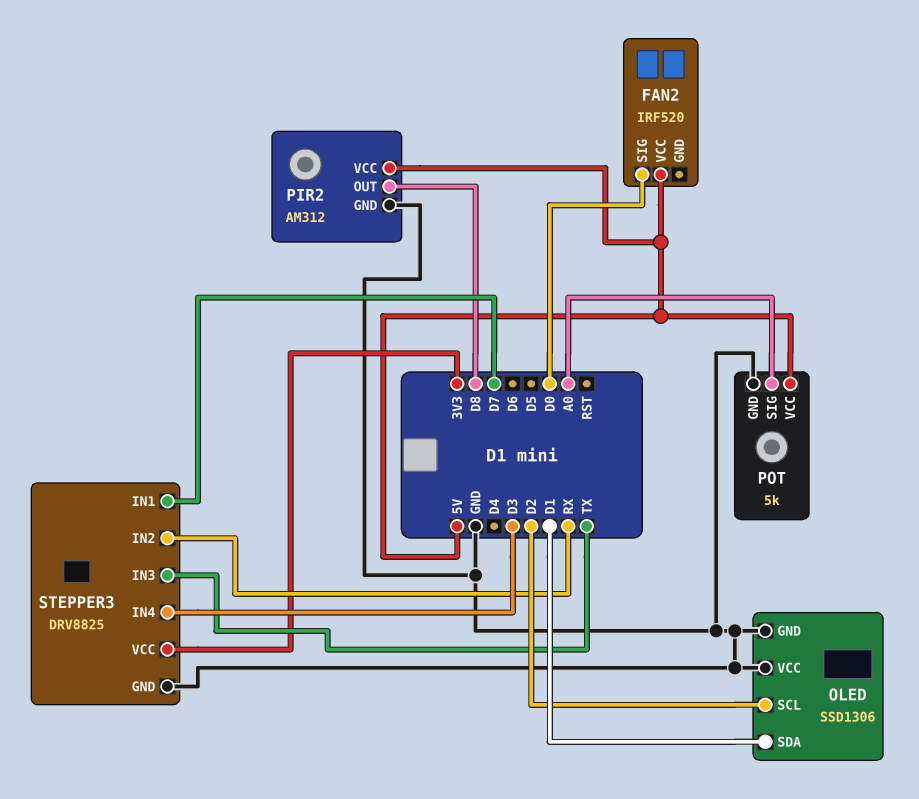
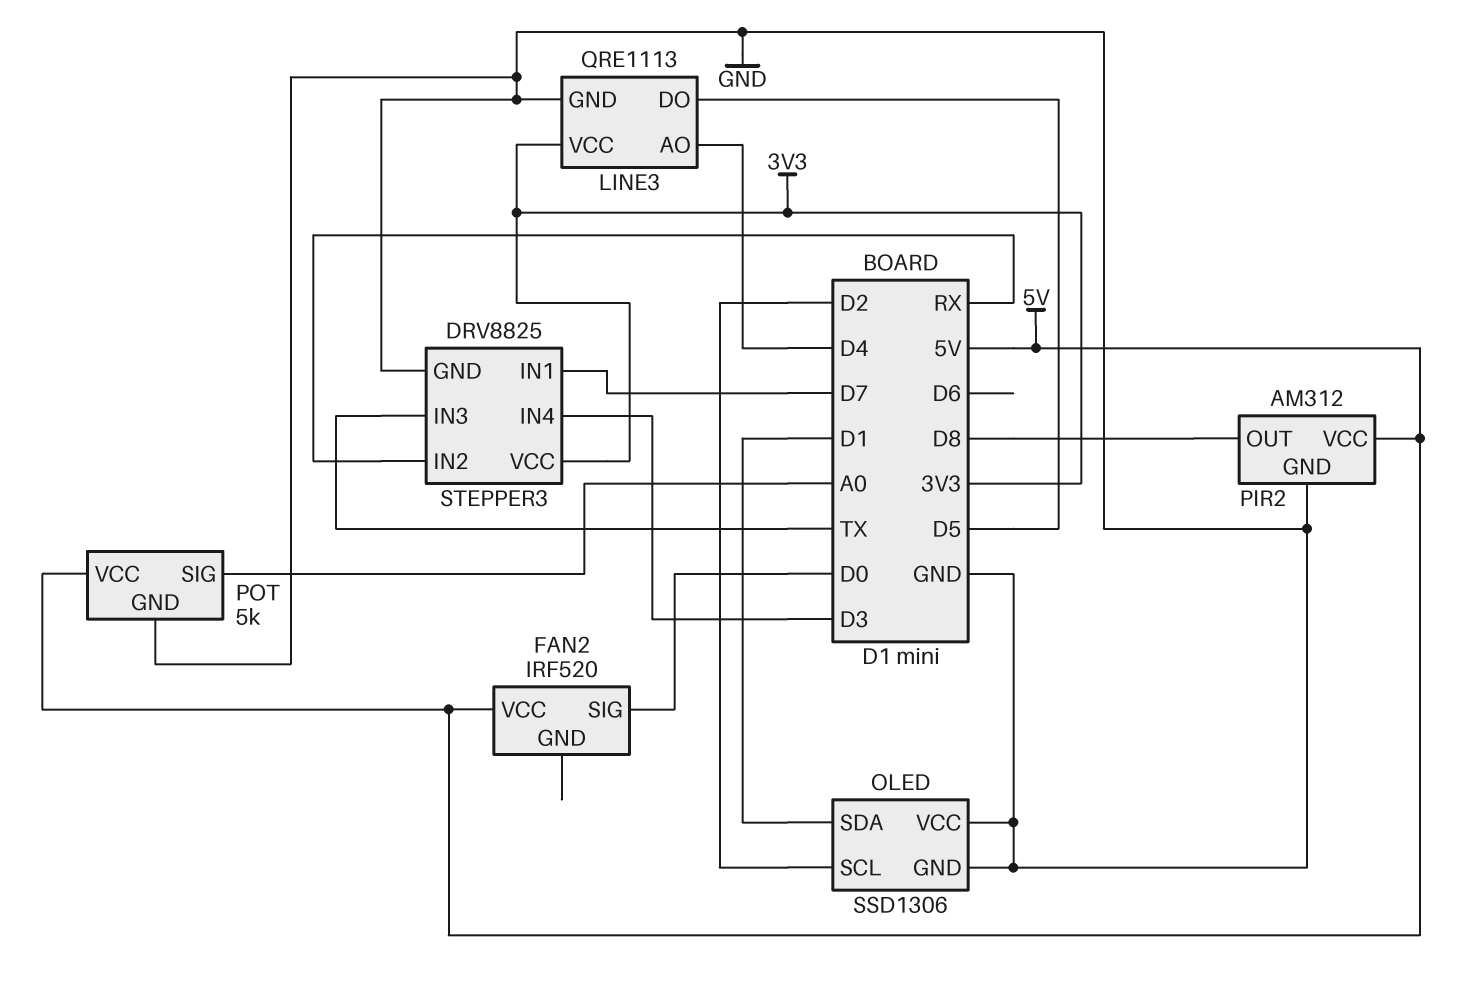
LINE3: none -> QRE1113
LINE3 pin AO: none -> D4
LINE3 pin DO: none -> D5
LINE3 pin GND: none -> GND
LINE3 pin VCC: none -> 3V3

